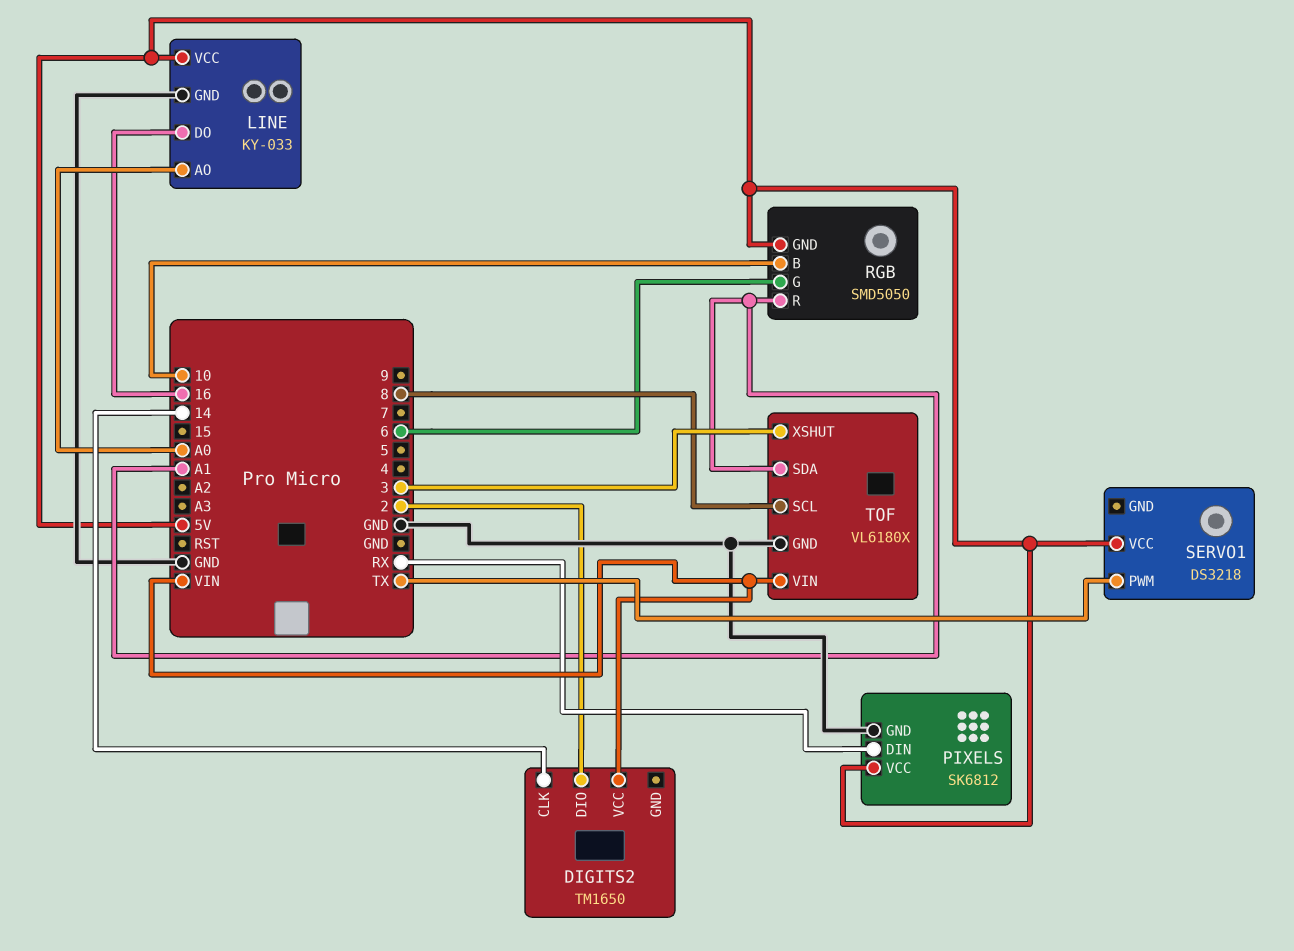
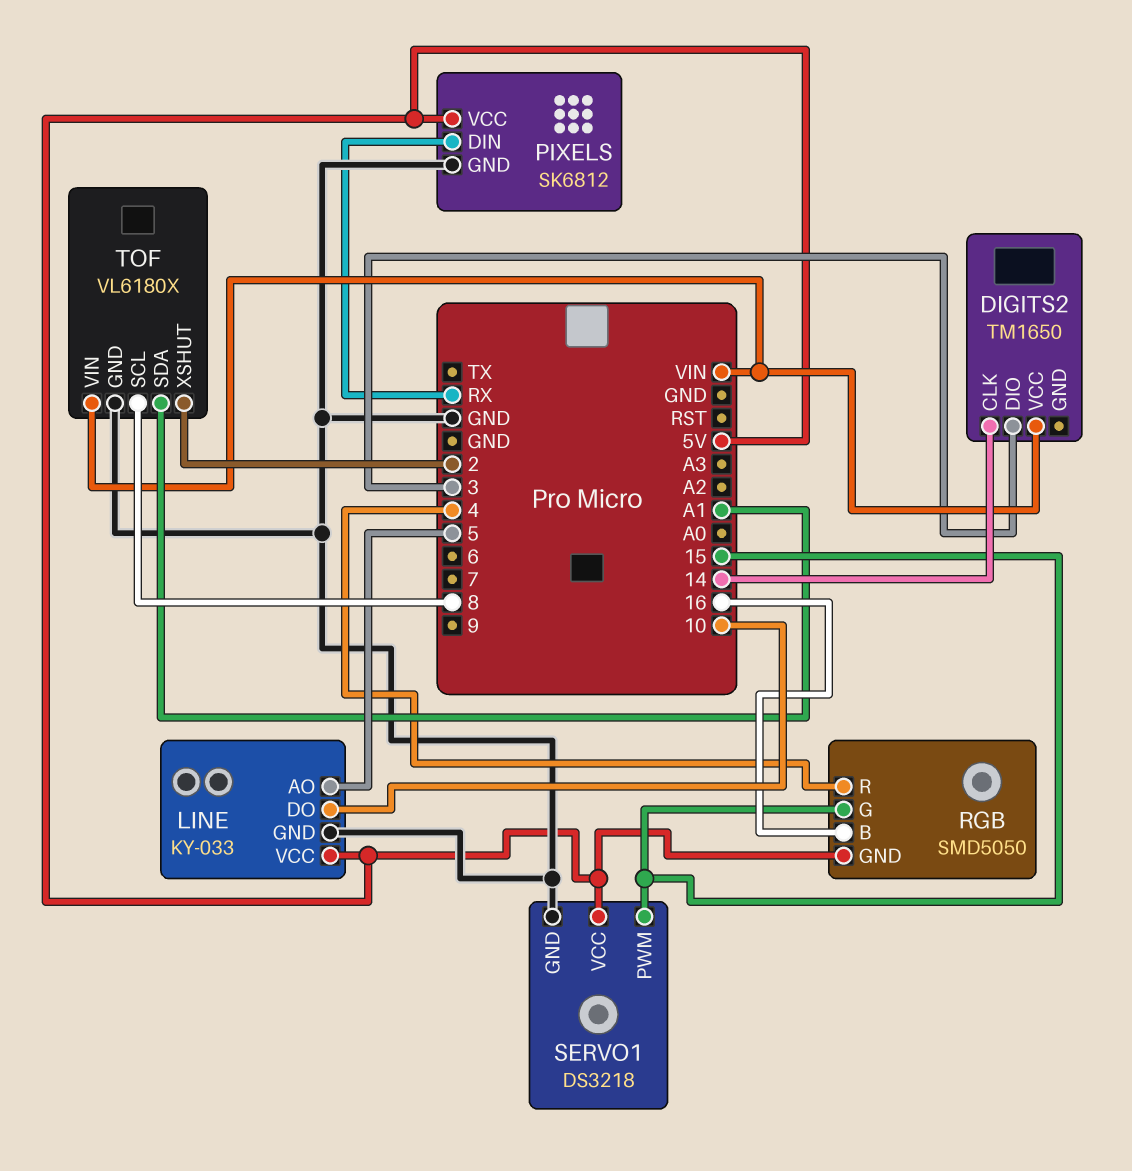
DIGITS2 pin DIO: 2 -> 3
LINE pin AO: A0 -> 5
LINE pin DO: 16 -> 10
RGB pin B: 10 -> 16
RGB pin G: 6 -> 15
RGB pin R: A1 -> 4
SERVO1 pin GND: none -> GND
SERVO1 pin PWM: TX -> 15
TOF pin XSHUT: 3 -> 2

